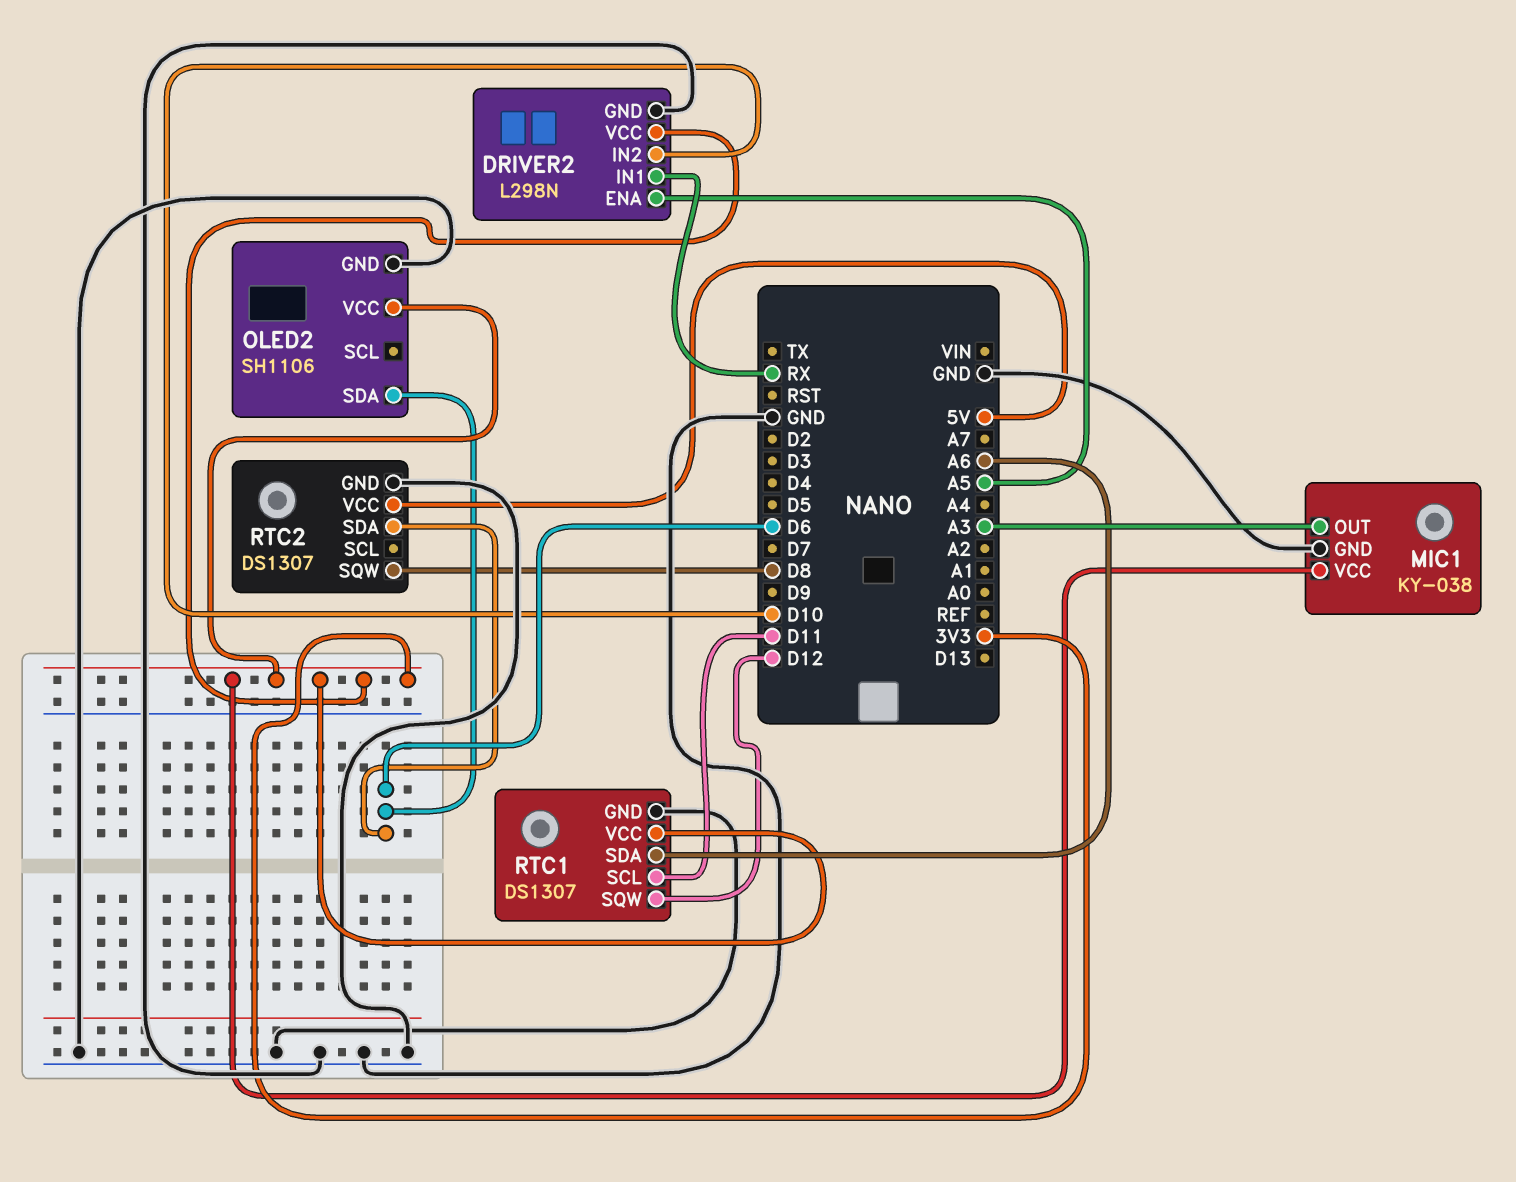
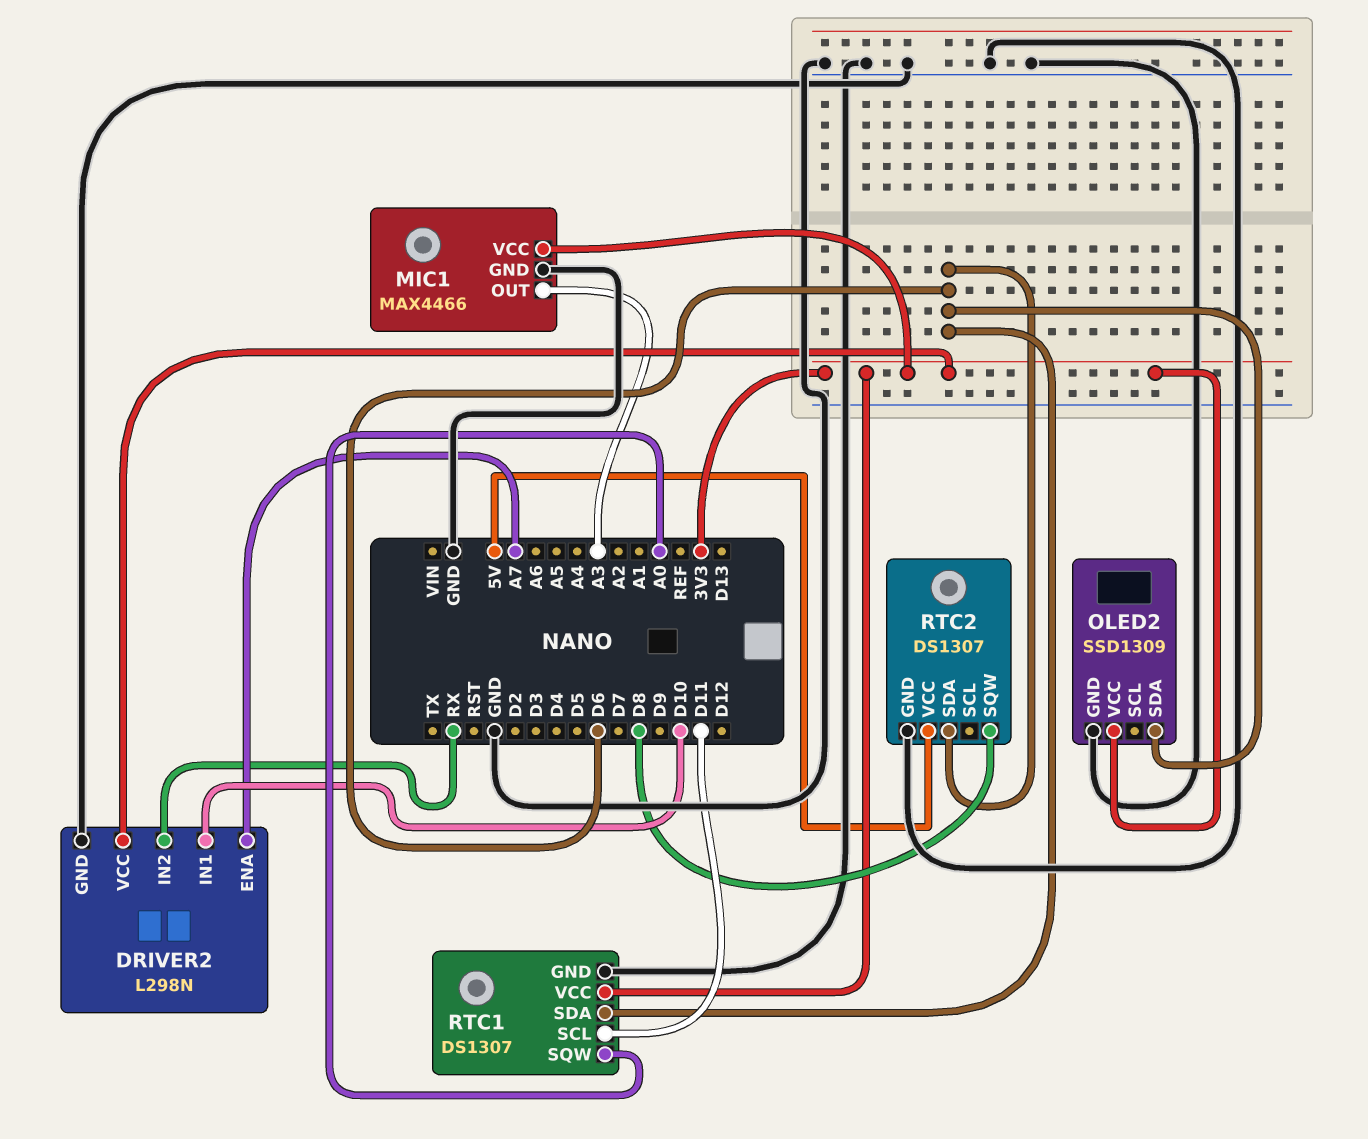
DRIVER2 pin ENA: A5 -> A7
DRIVER2 pin IN1: RX -> D10
DRIVER2 pin IN2: D10 -> RX
MIC1: KY-038 -> MAX4466
OLED2: SH1106 -> SSD1309
RTC1 pin SDA: A6 -> D6
RTC1 pin SQW: D12 -> A0

